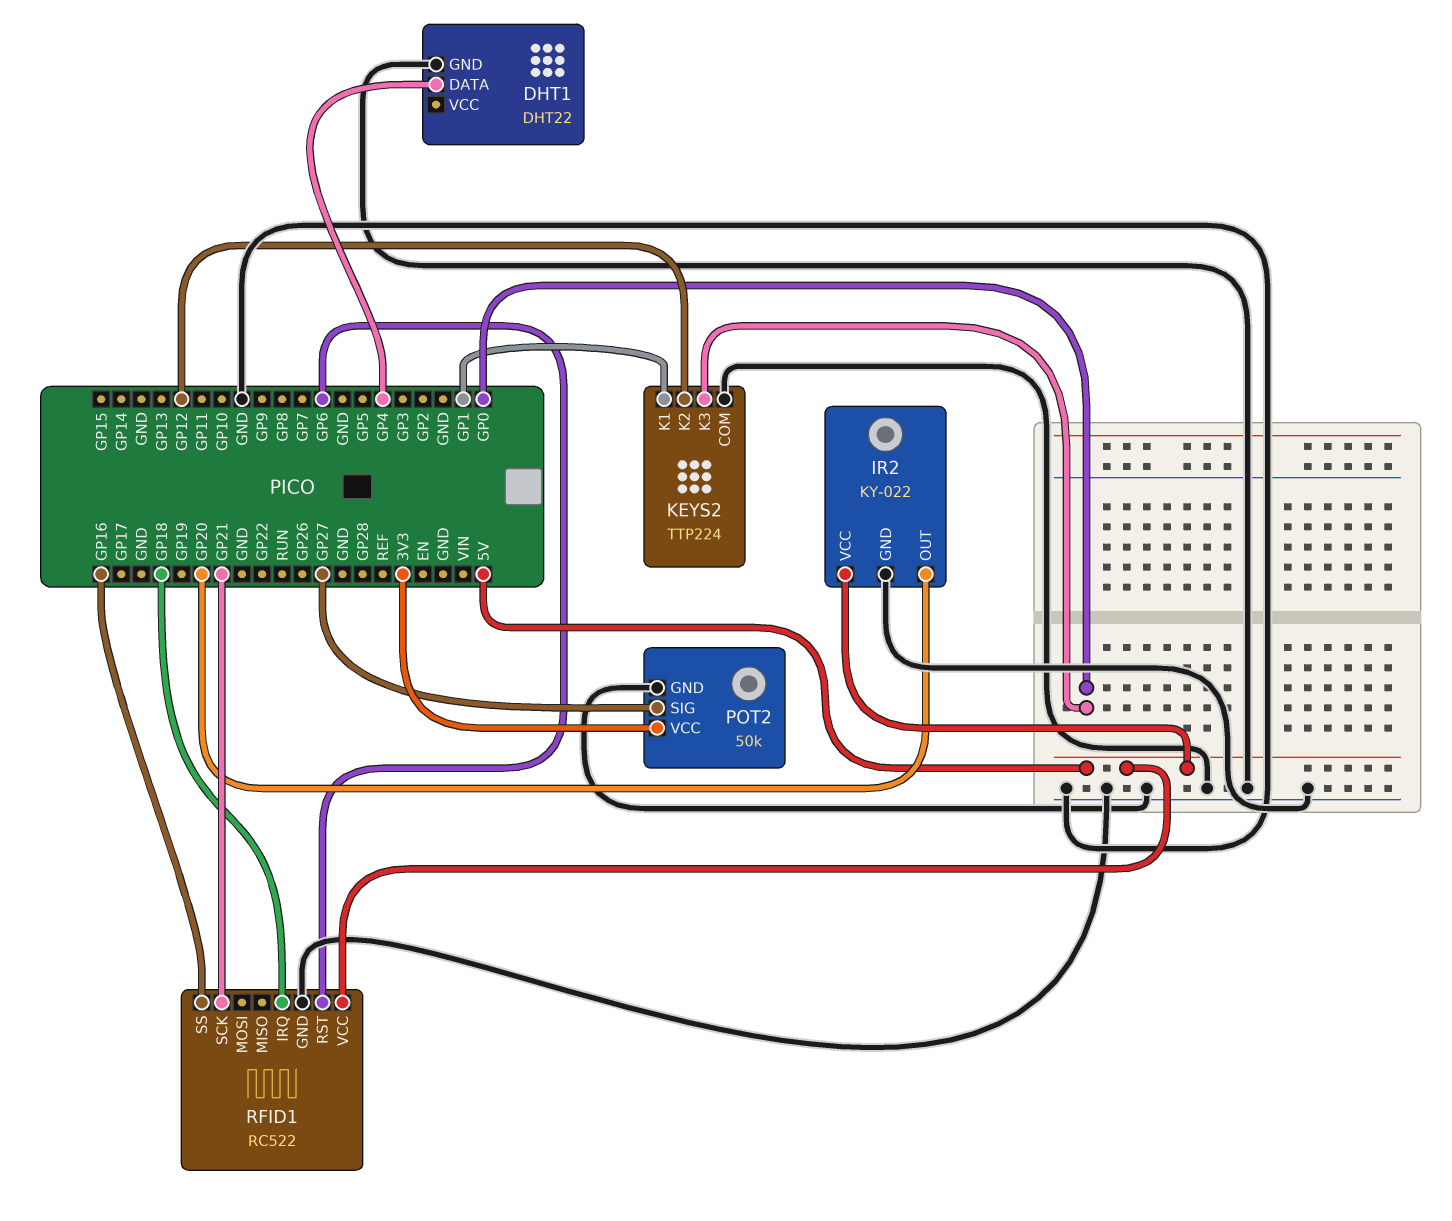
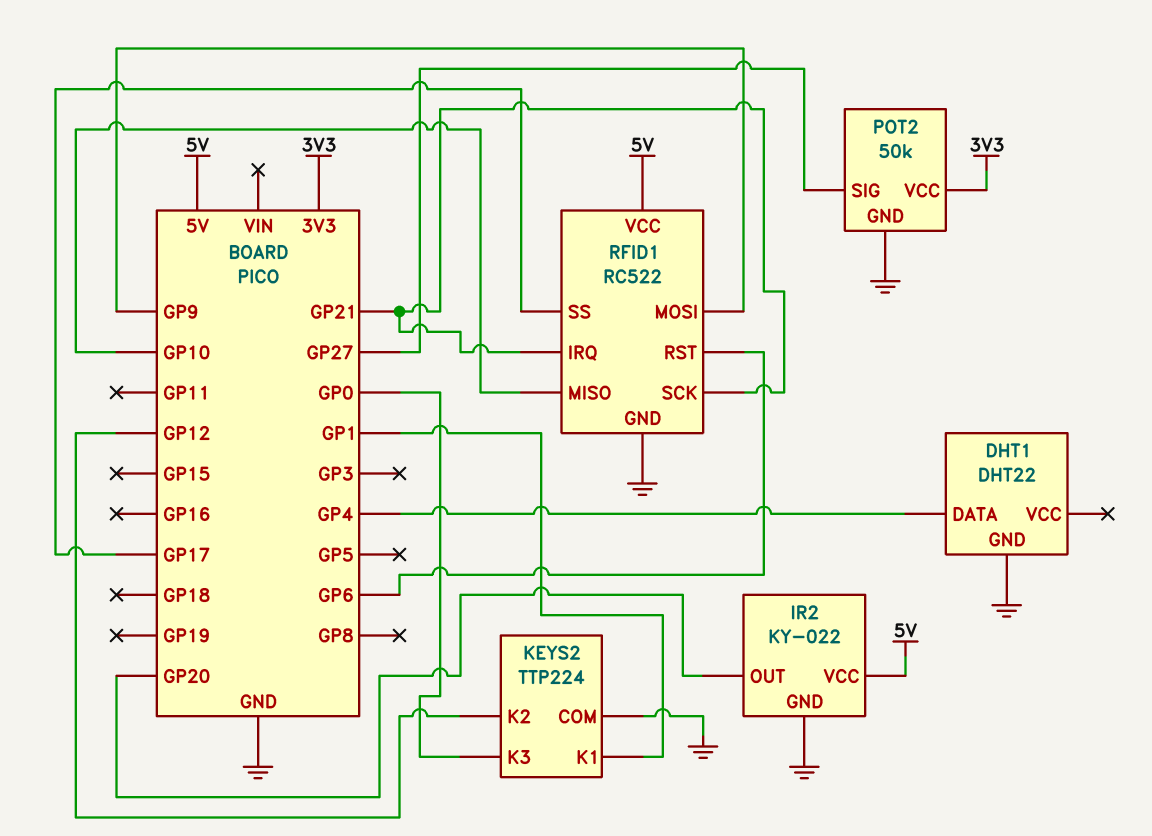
RFID1 pin IRQ: GP18 -> GP21
RFID1 pin MISO: none -> GP10
RFID1 pin MOSI: none -> GP9
RFID1 pin SS: GP16 -> GP17

